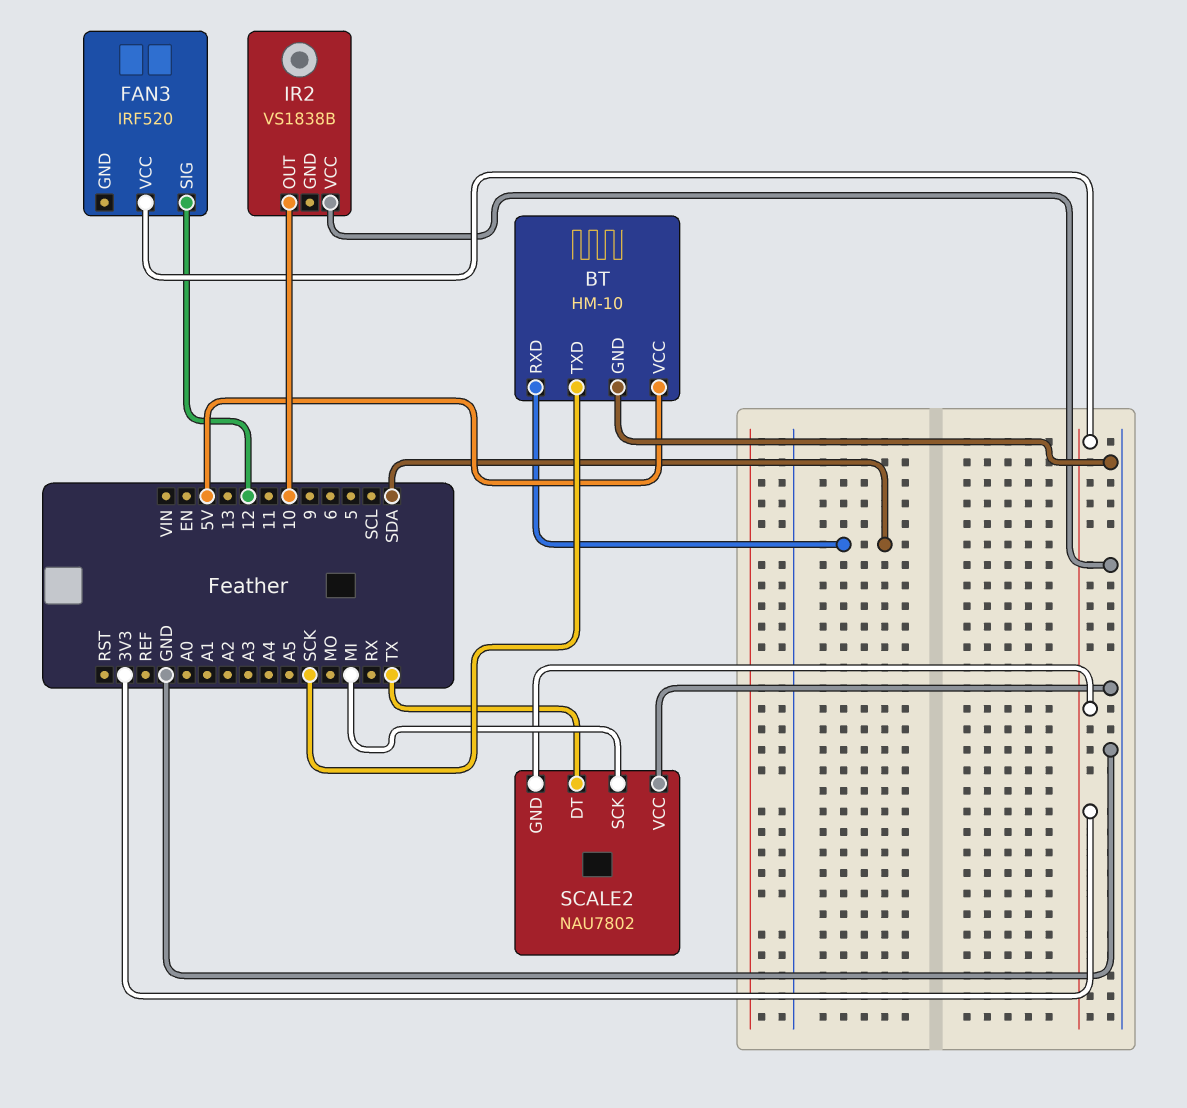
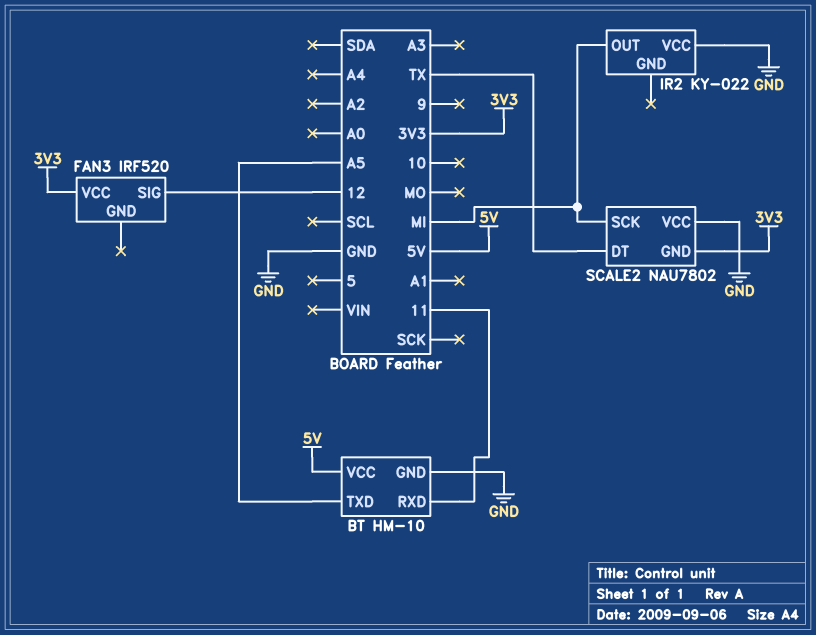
BT pin RXD: SDA -> 11
BT pin TXD: SCK -> A5
IR2: VS1838B -> KY-022
IR2 pin OUT: 10 -> MI

